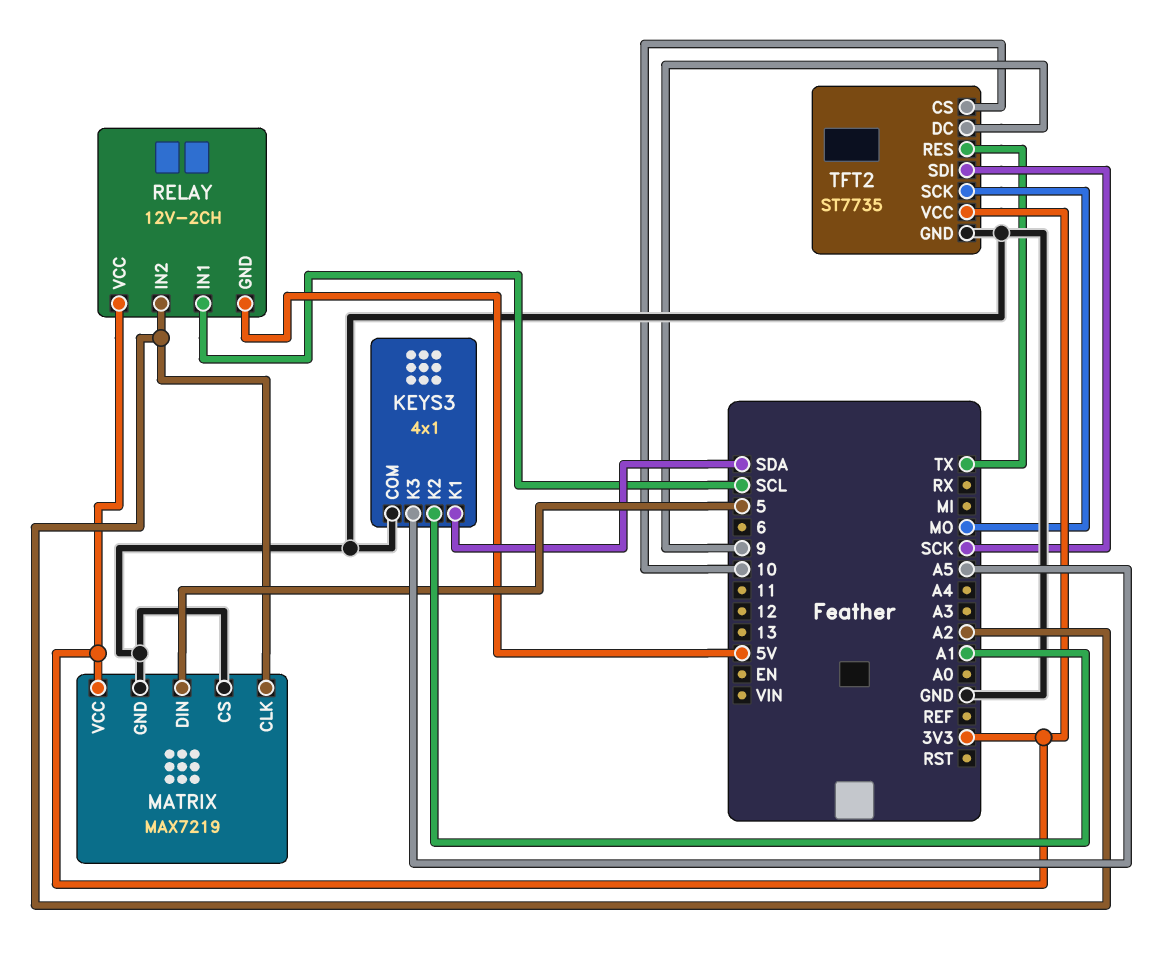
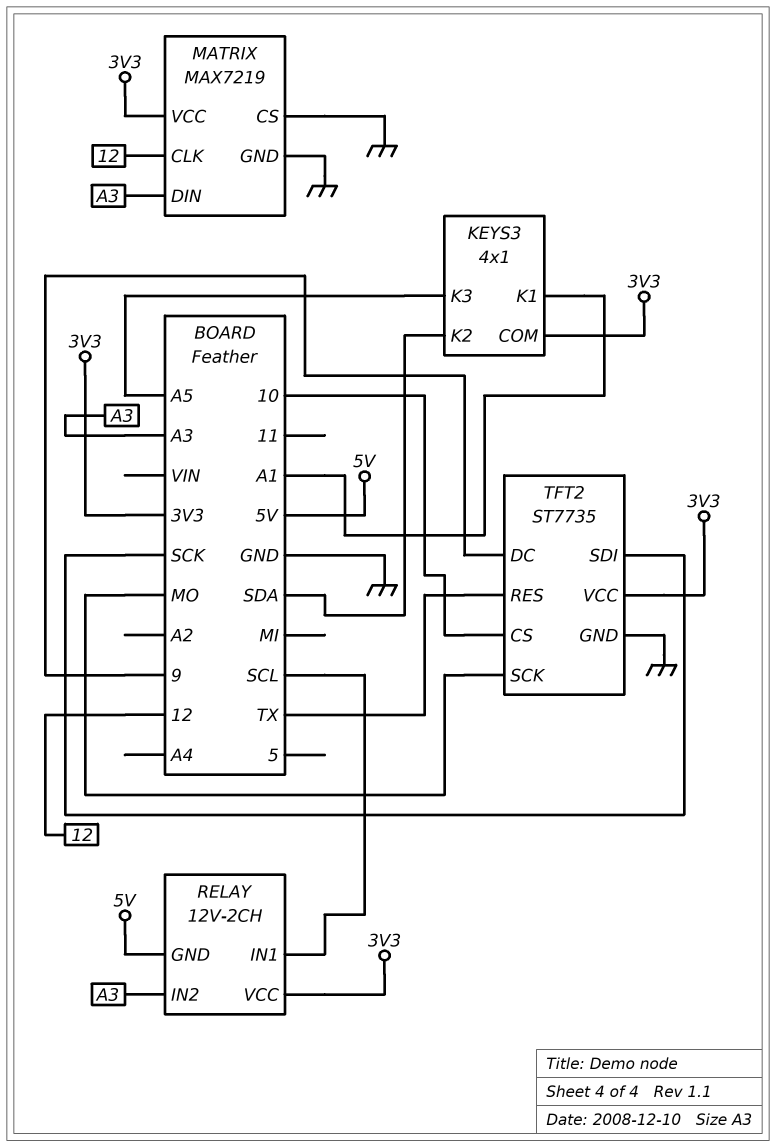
KEYS3 pin COM: GND -> 3V3
KEYS3 pin K1: SDA -> A1
KEYS3 pin K2: A1 -> SDA
MATRIX pin CLK: A2 -> 12
MATRIX pin DIN: 5 -> A3
RELAY pin IN2: A2 -> A3

